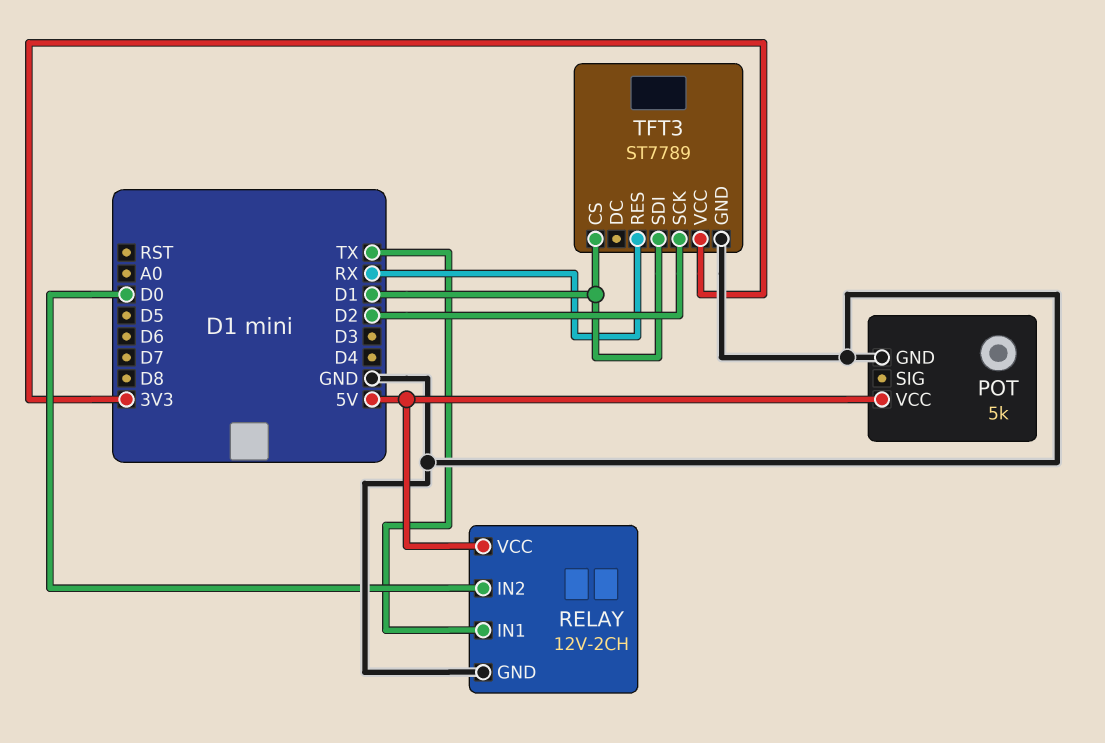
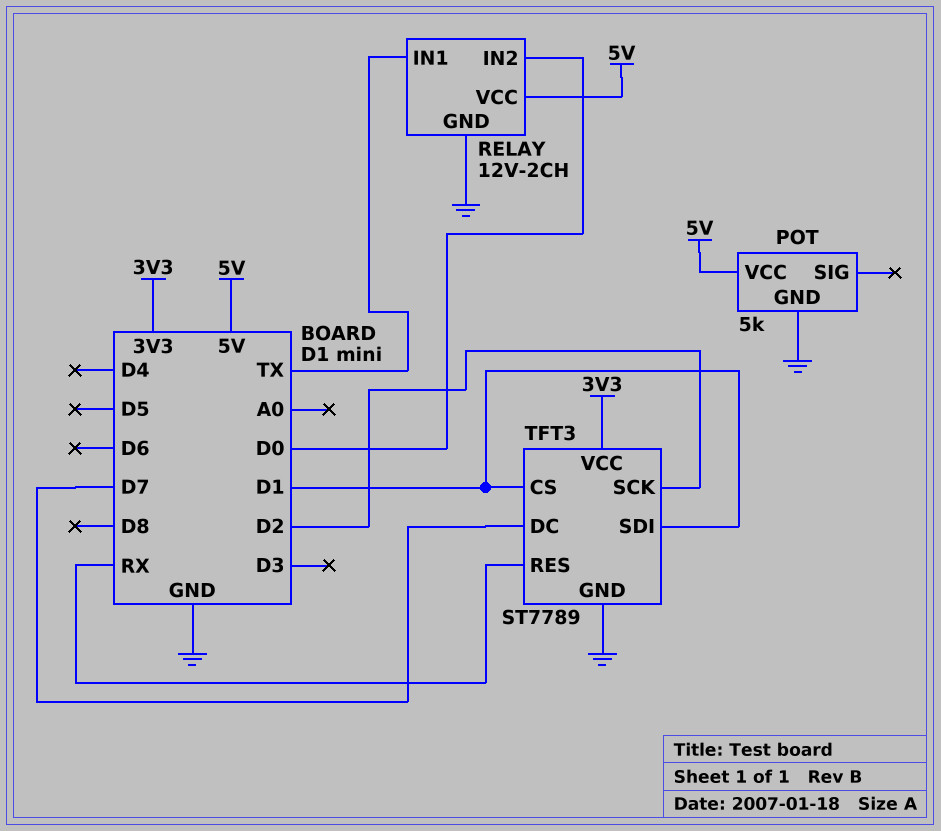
TFT3 pin DC: none -> D7

